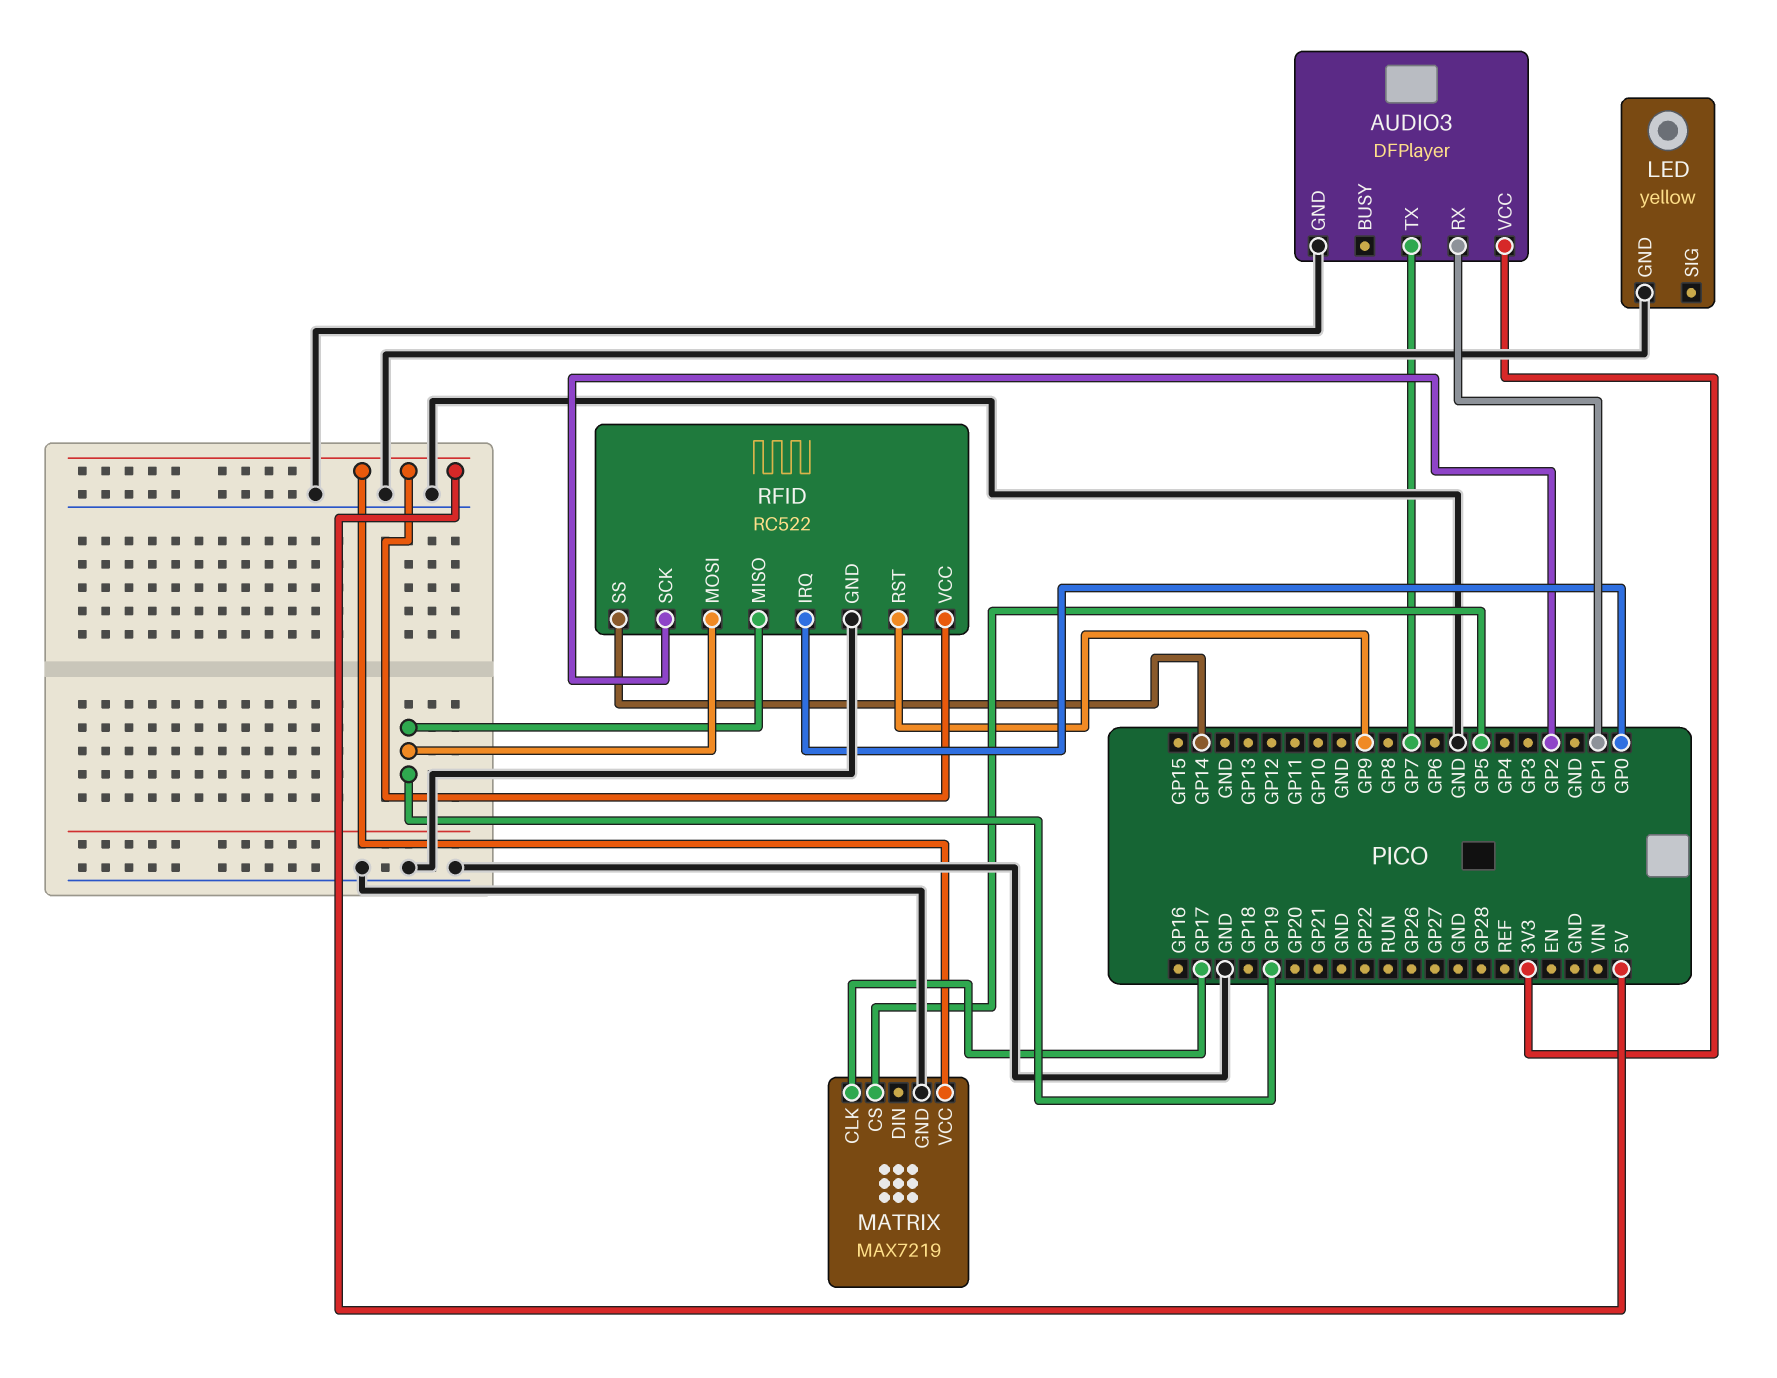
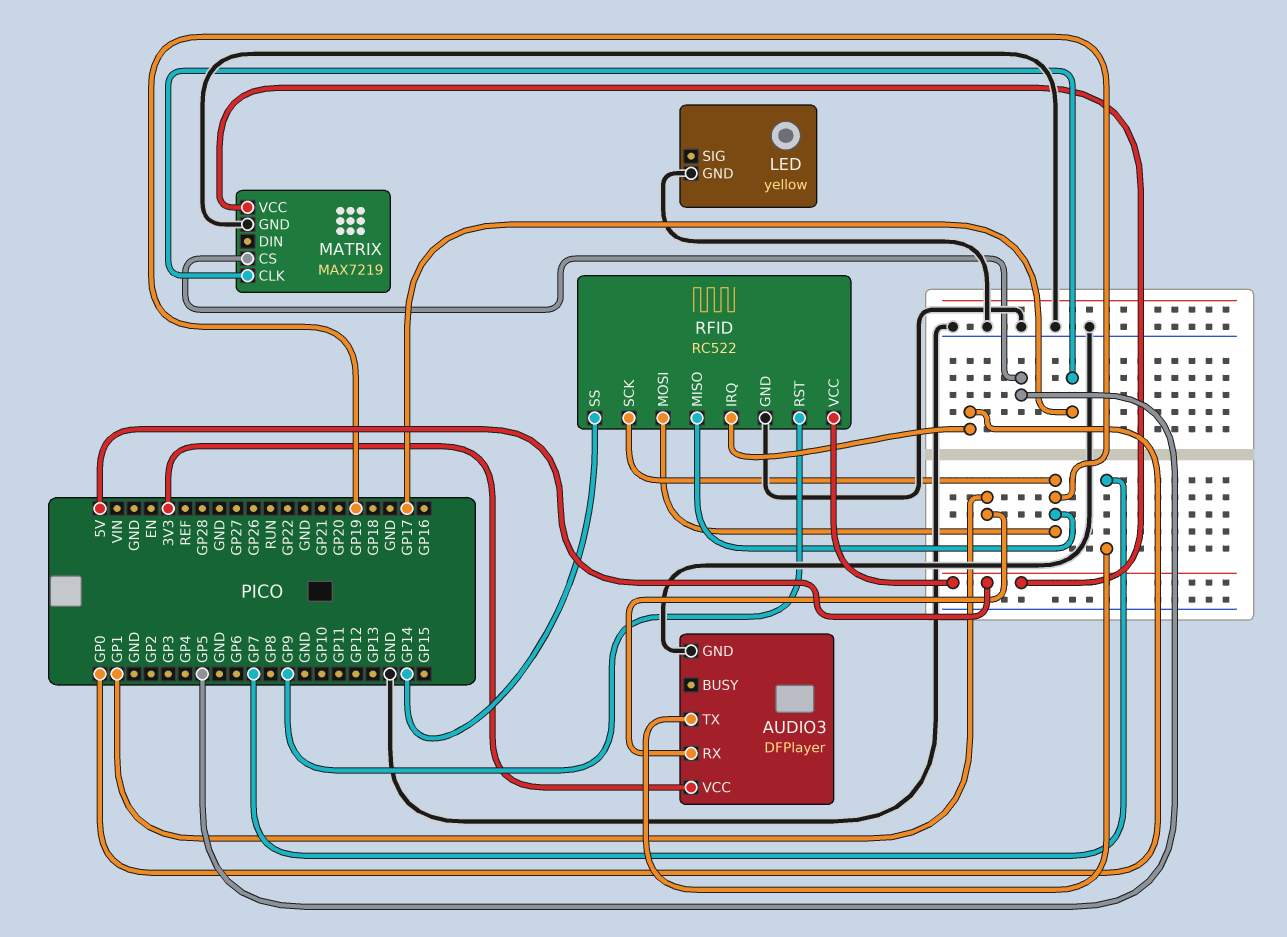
RFID pin SCK: GP2 -> GP19

